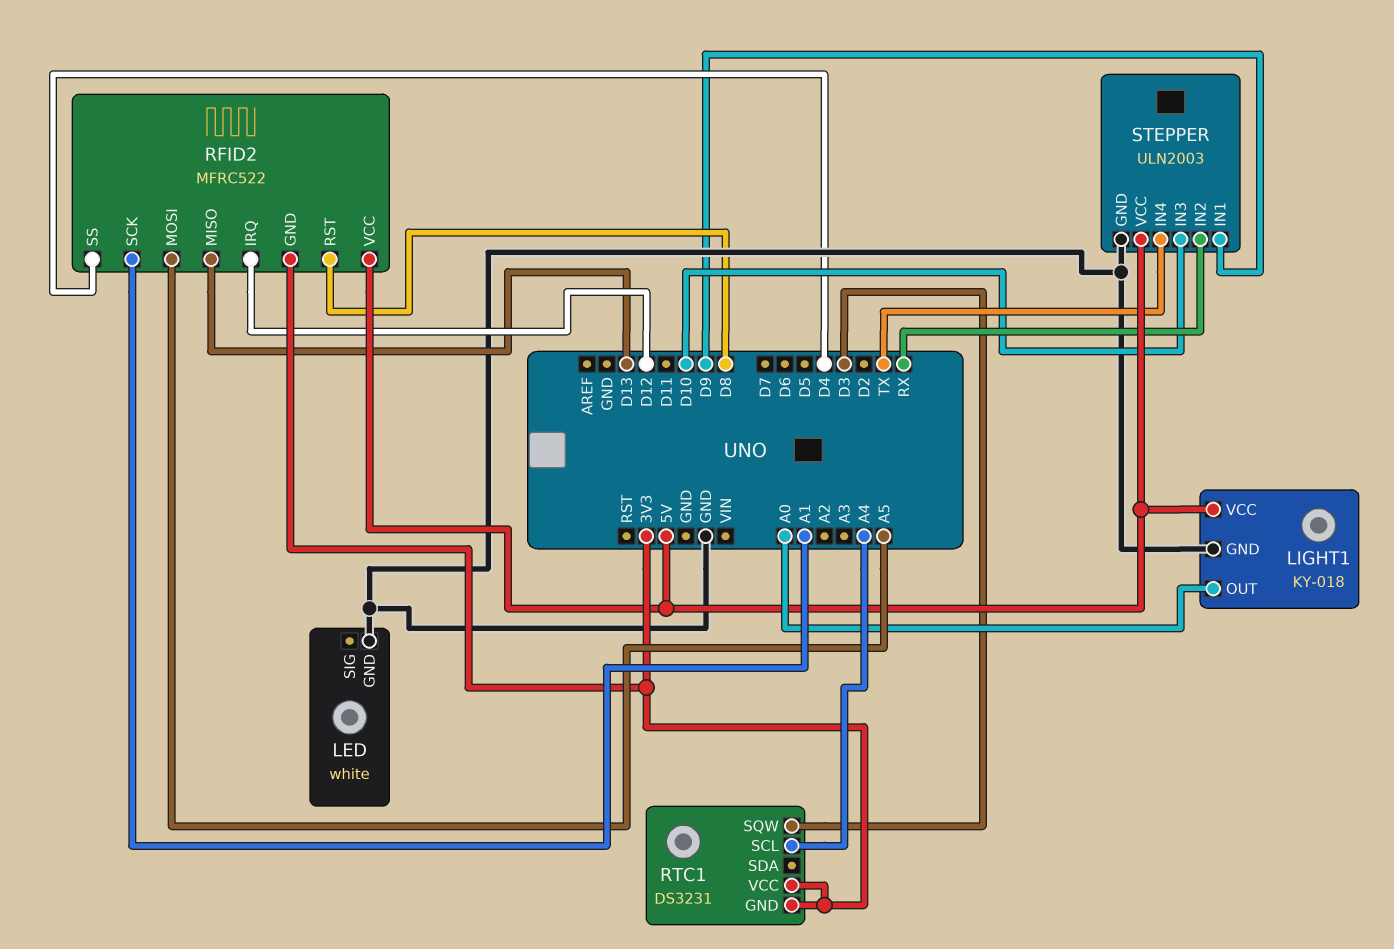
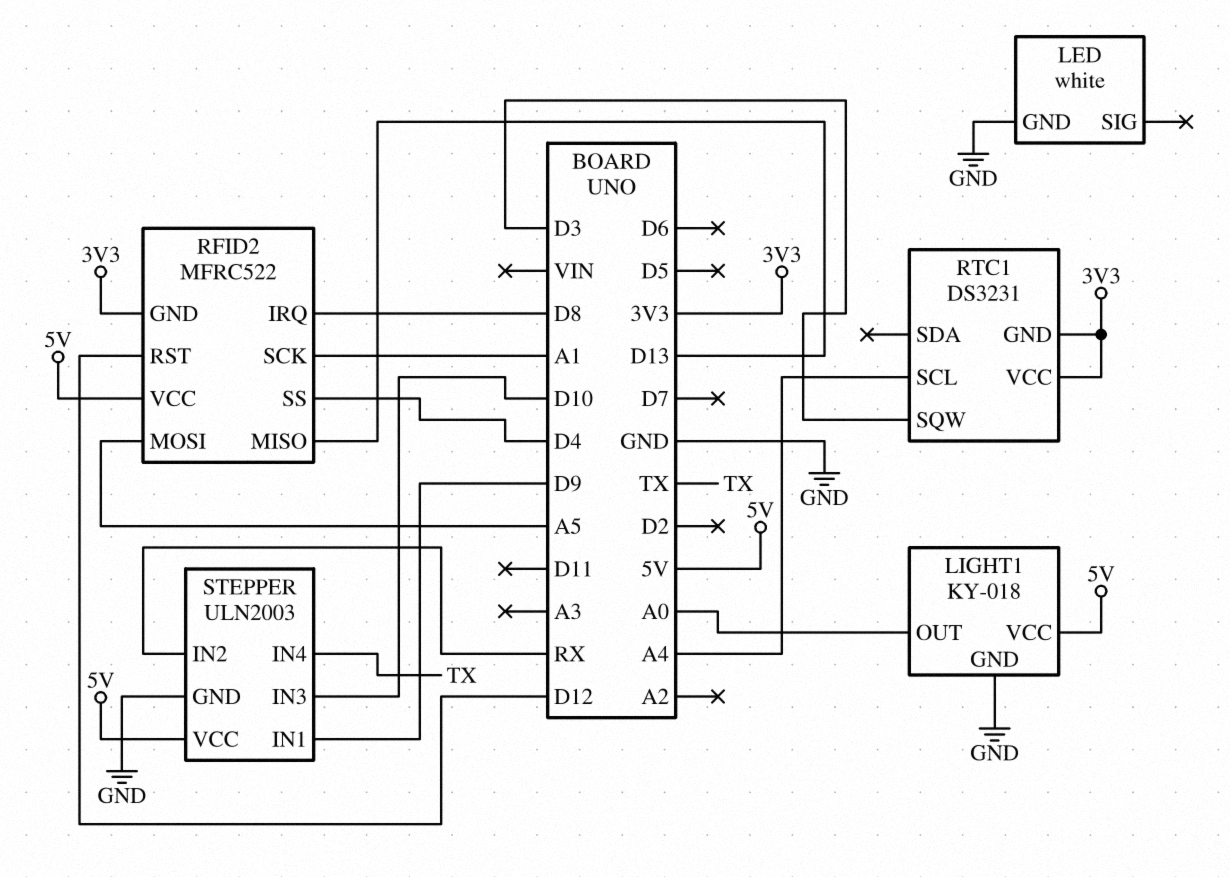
RFID2 pin IRQ: D12 -> D8
RFID2 pin RST: D8 -> D12

